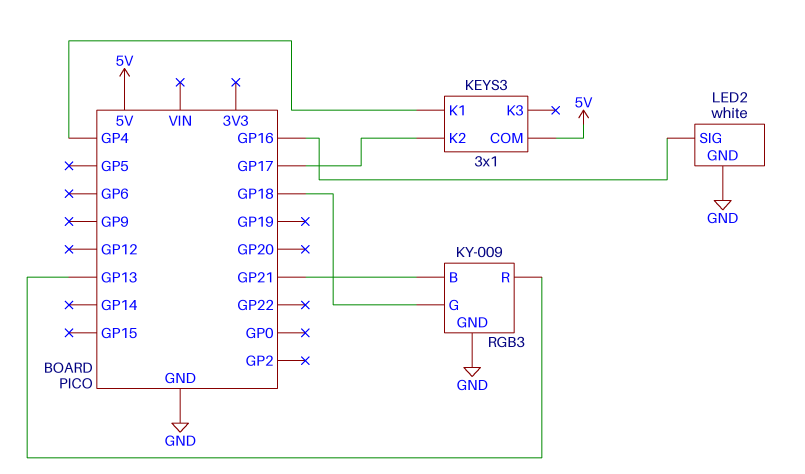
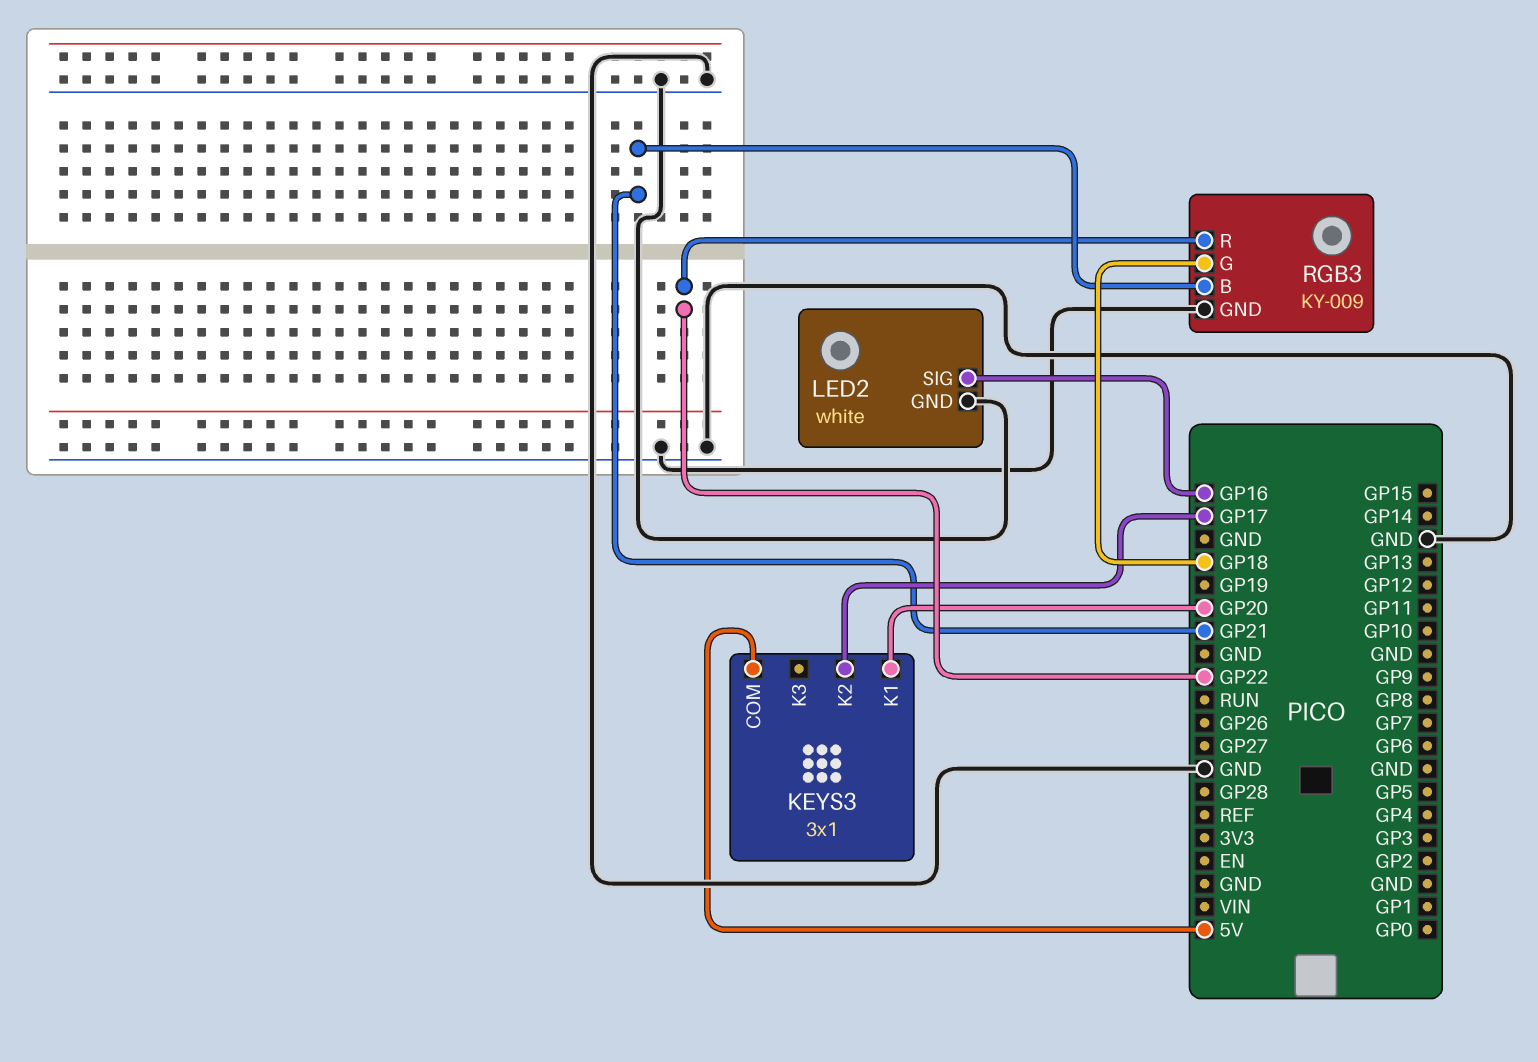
KEYS3 pin K1: GP4 -> GP20
RGB3 pin R: GP13 -> GP22

